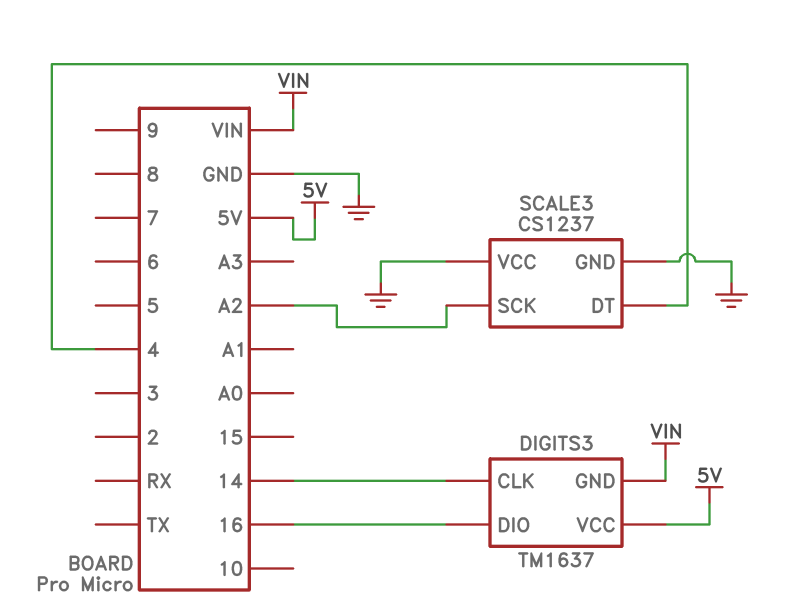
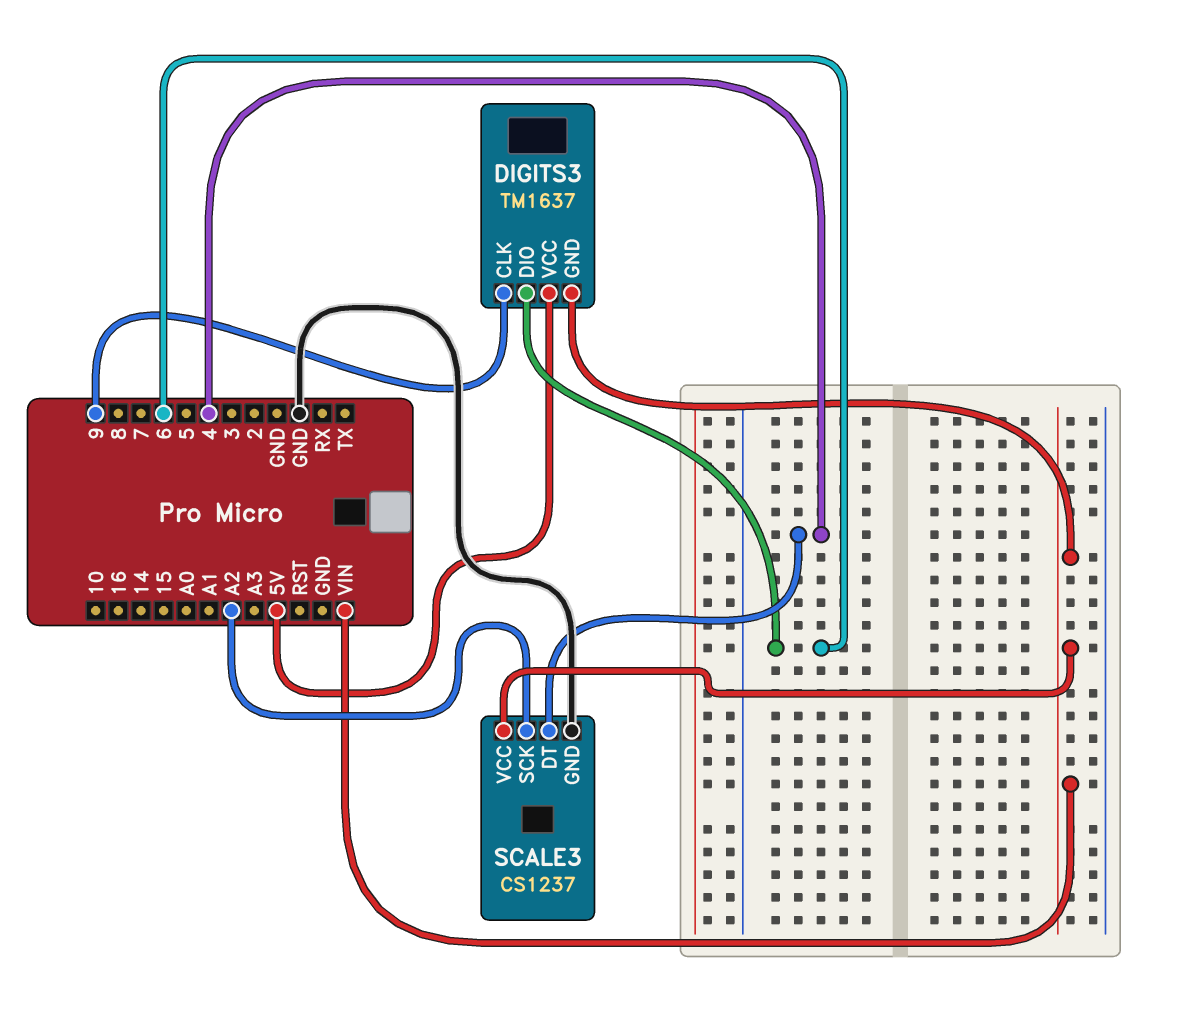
DIGITS3 pin CLK: 14 -> 9
DIGITS3 pin DIO: 16 -> 6
SCALE3 pin VCC: GND -> VIN

